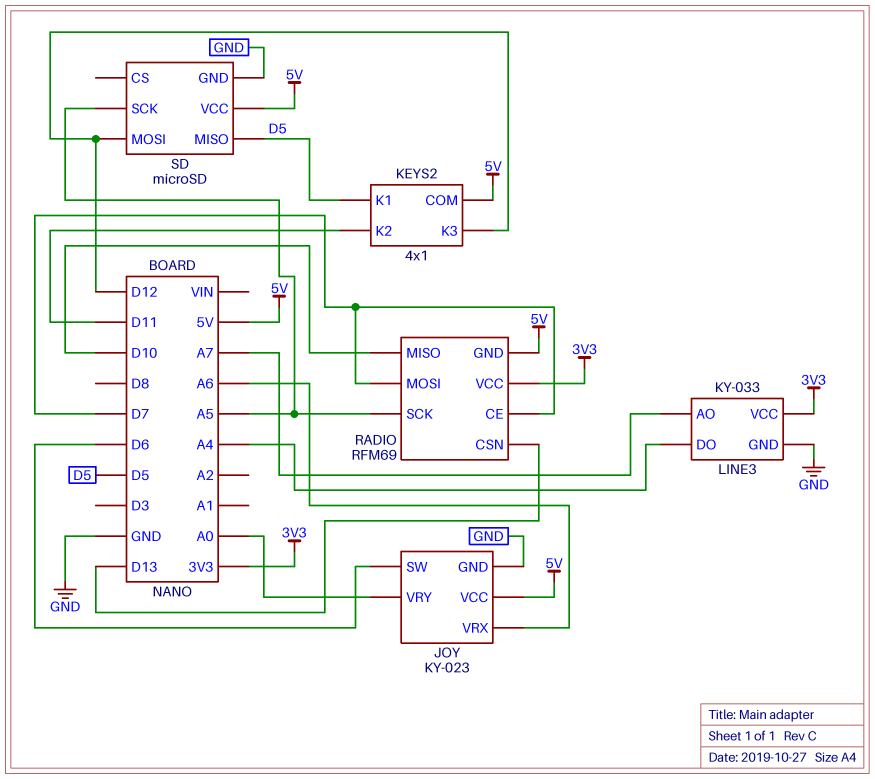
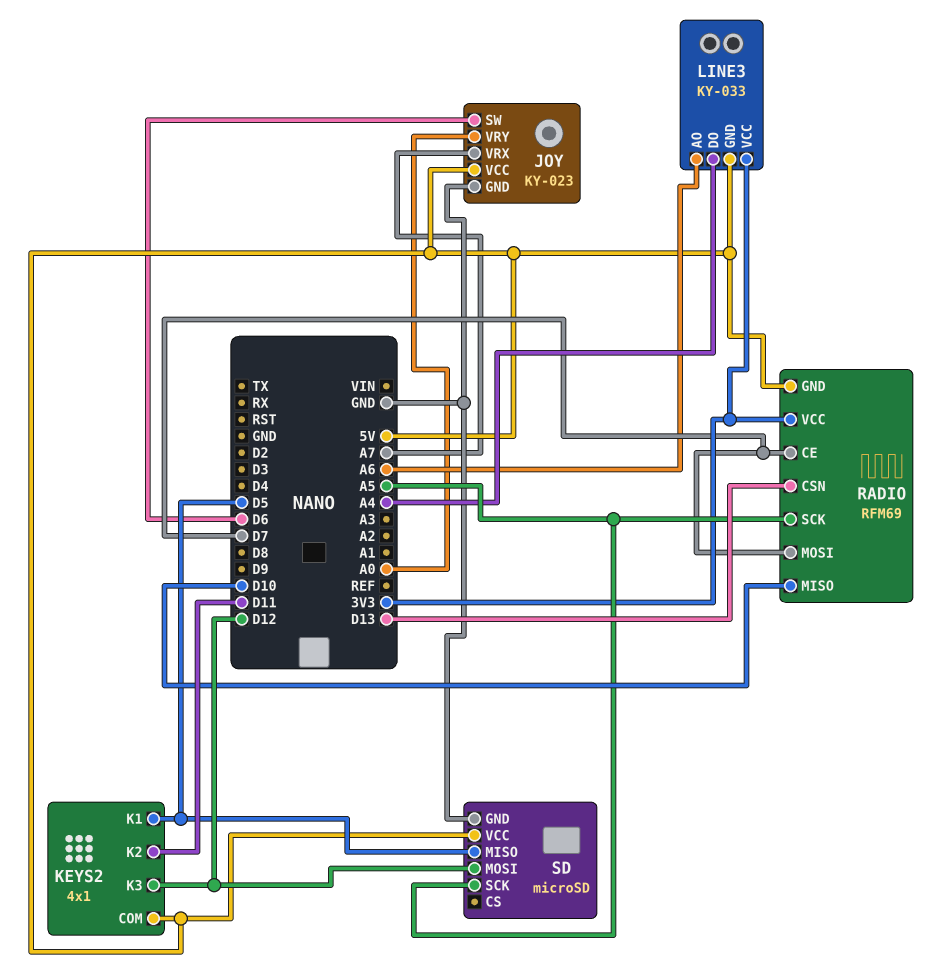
JOY pin VRX: A6 -> A7
LINE3 pin AO: A7 -> A6
LINE3 pin GND: GND -> 5V

